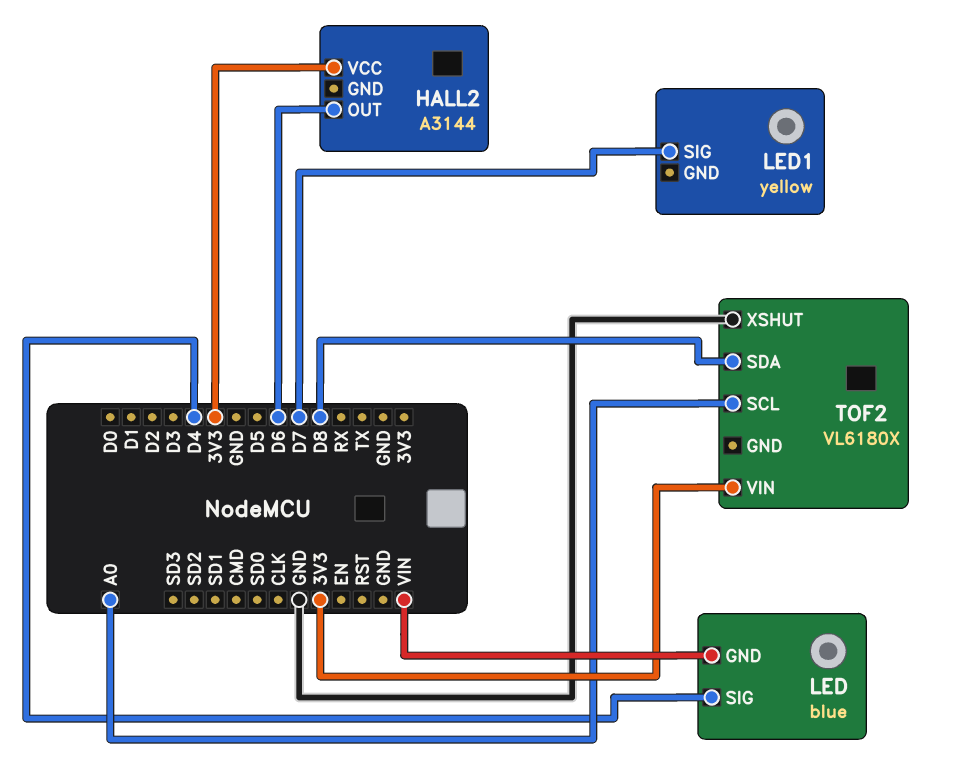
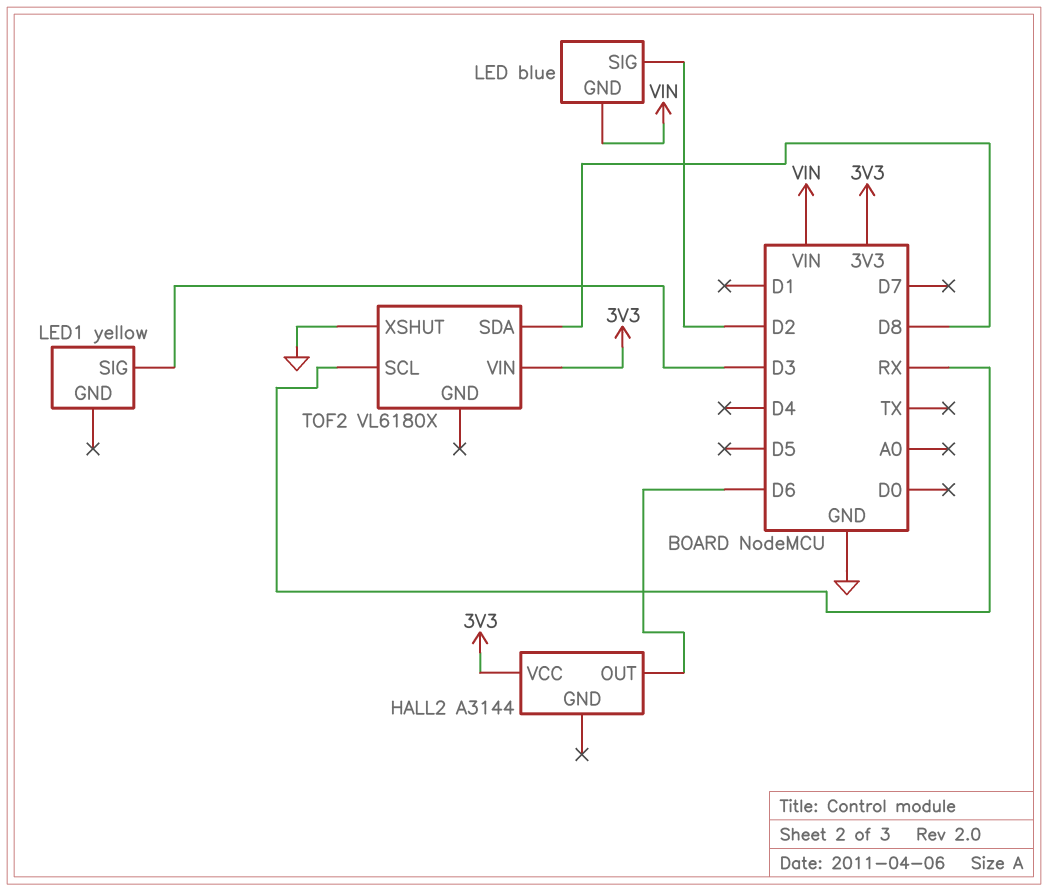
LED pin SIG: D4 -> D2
LED1 pin SIG: D7 -> D3
TOF2 pin SCL: A0 -> RX

